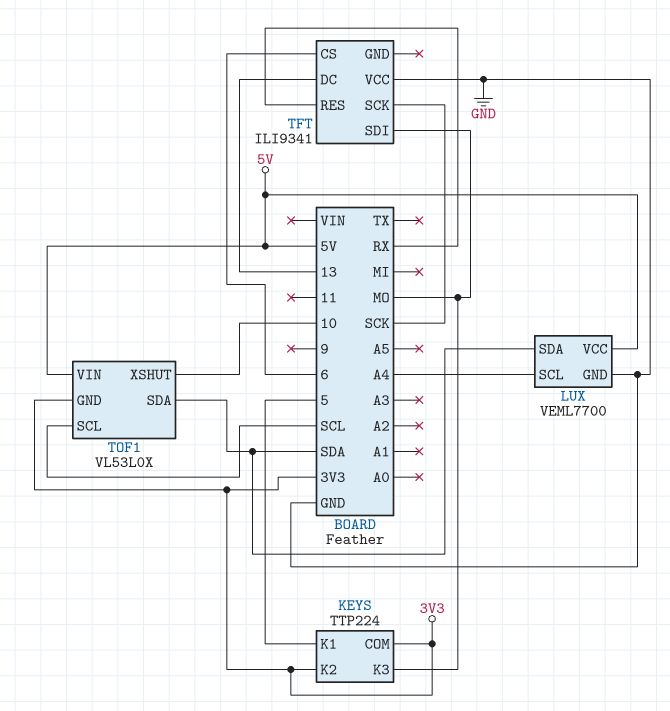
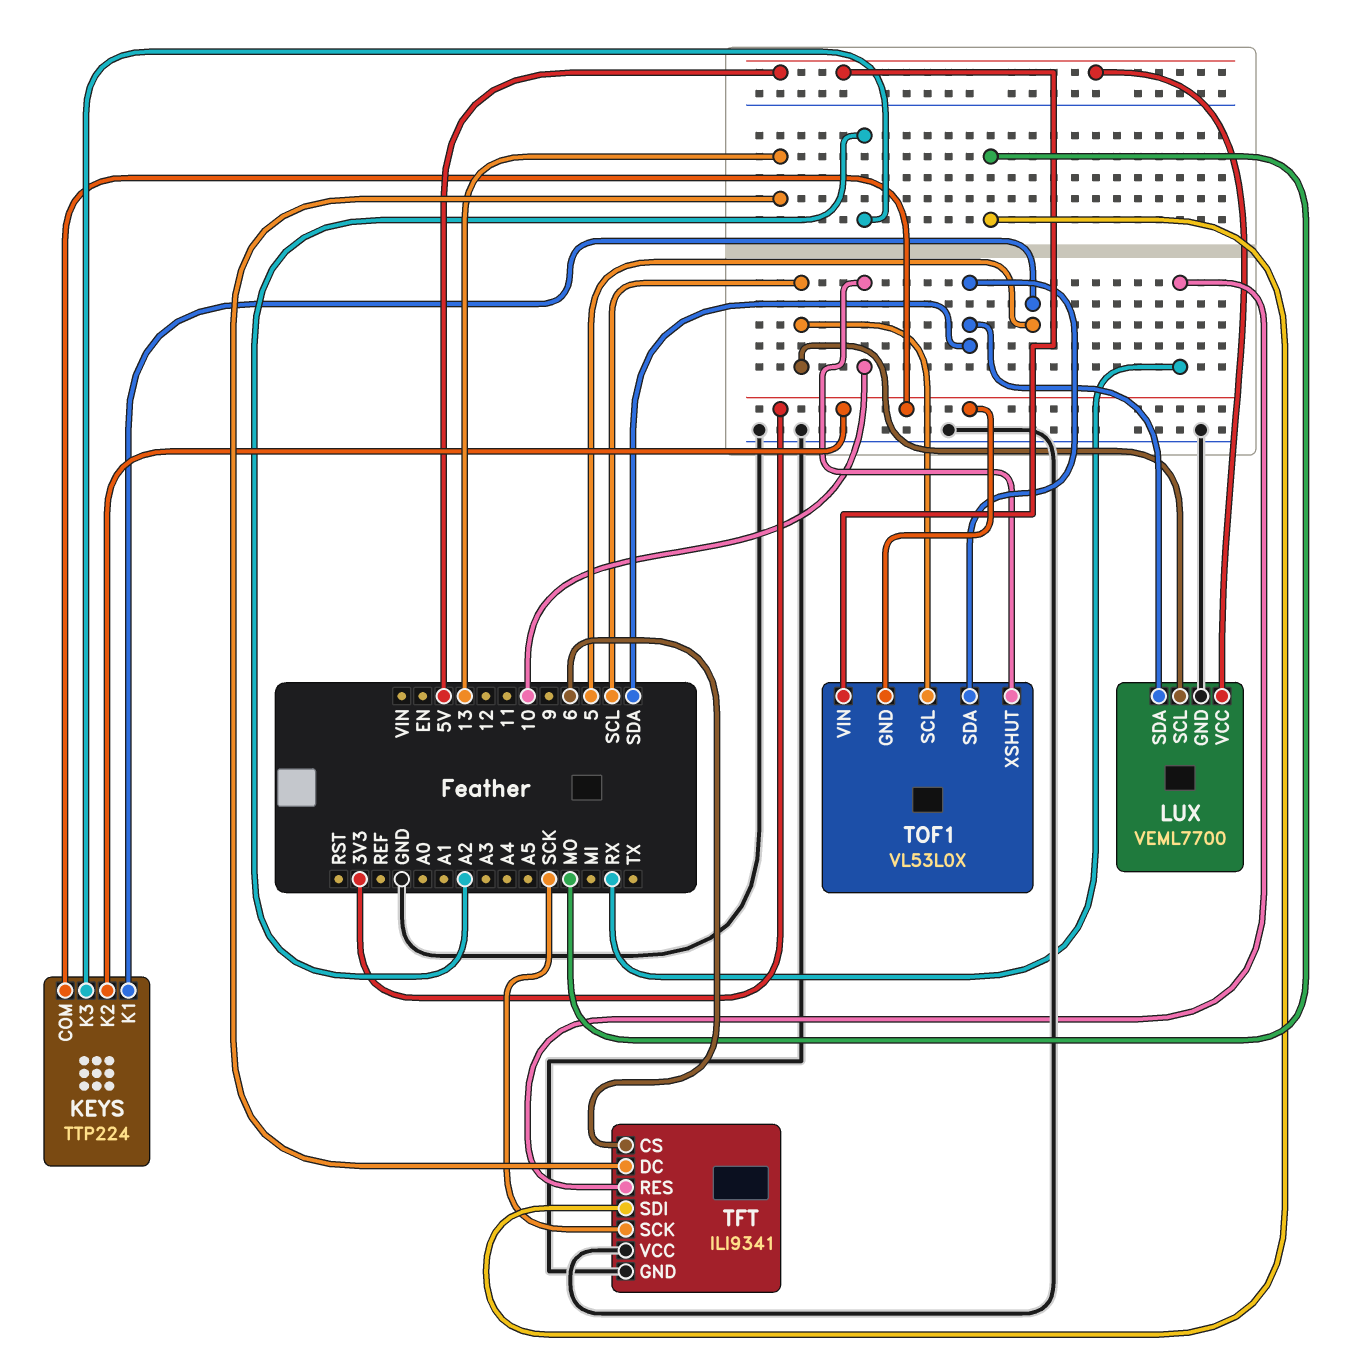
KEYS pin K3: MO -> A2
LUX pin SCL: A4 -> SCL
TFT pin GND: none -> GND

